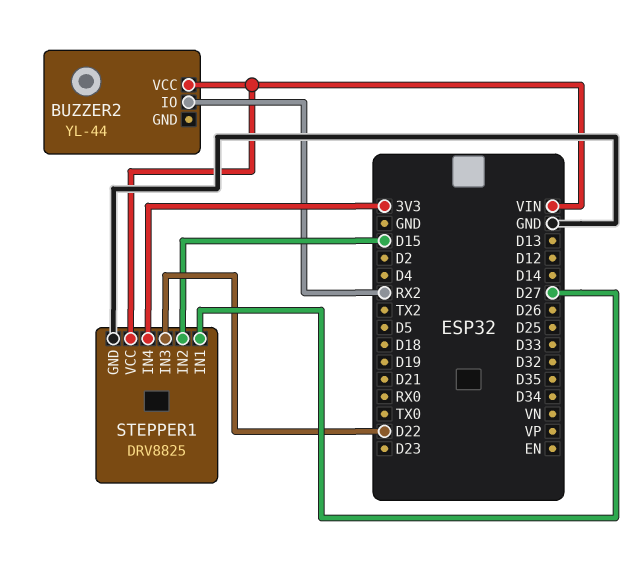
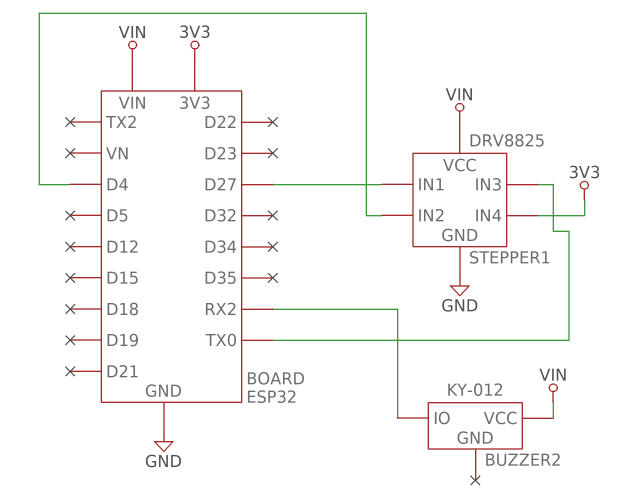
BUZZER2: YL-44 -> KY-012
STEPPER1 pin IN2: D15 -> D4
STEPPER1 pin IN3: D22 -> TX0

